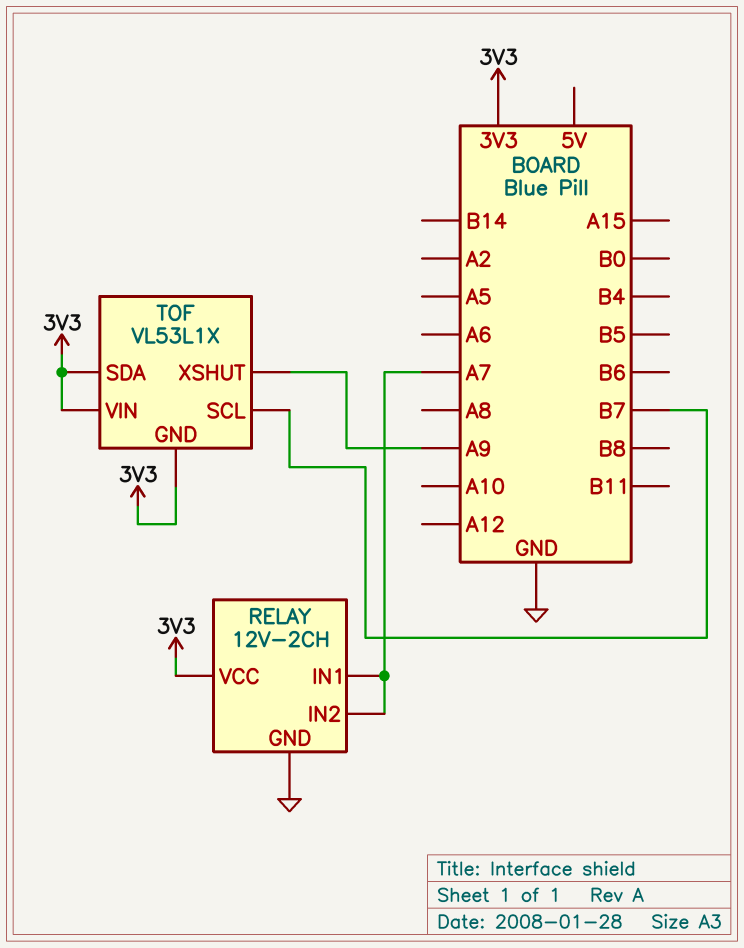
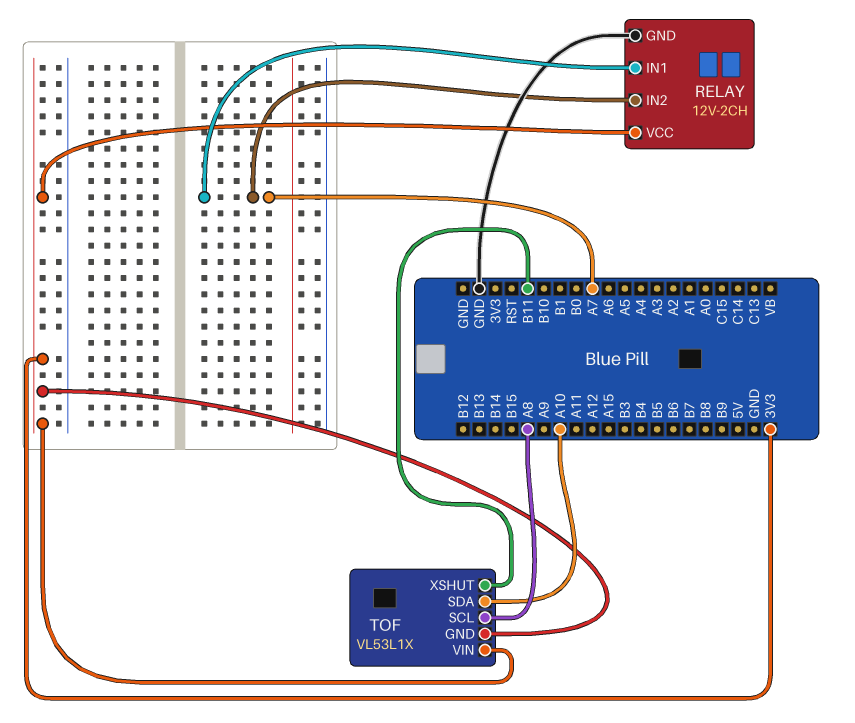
TOF pin SCL: B7 -> A8
TOF pin SDA: 3V3 -> A10
TOF pin XSHUT: A9 -> B11

